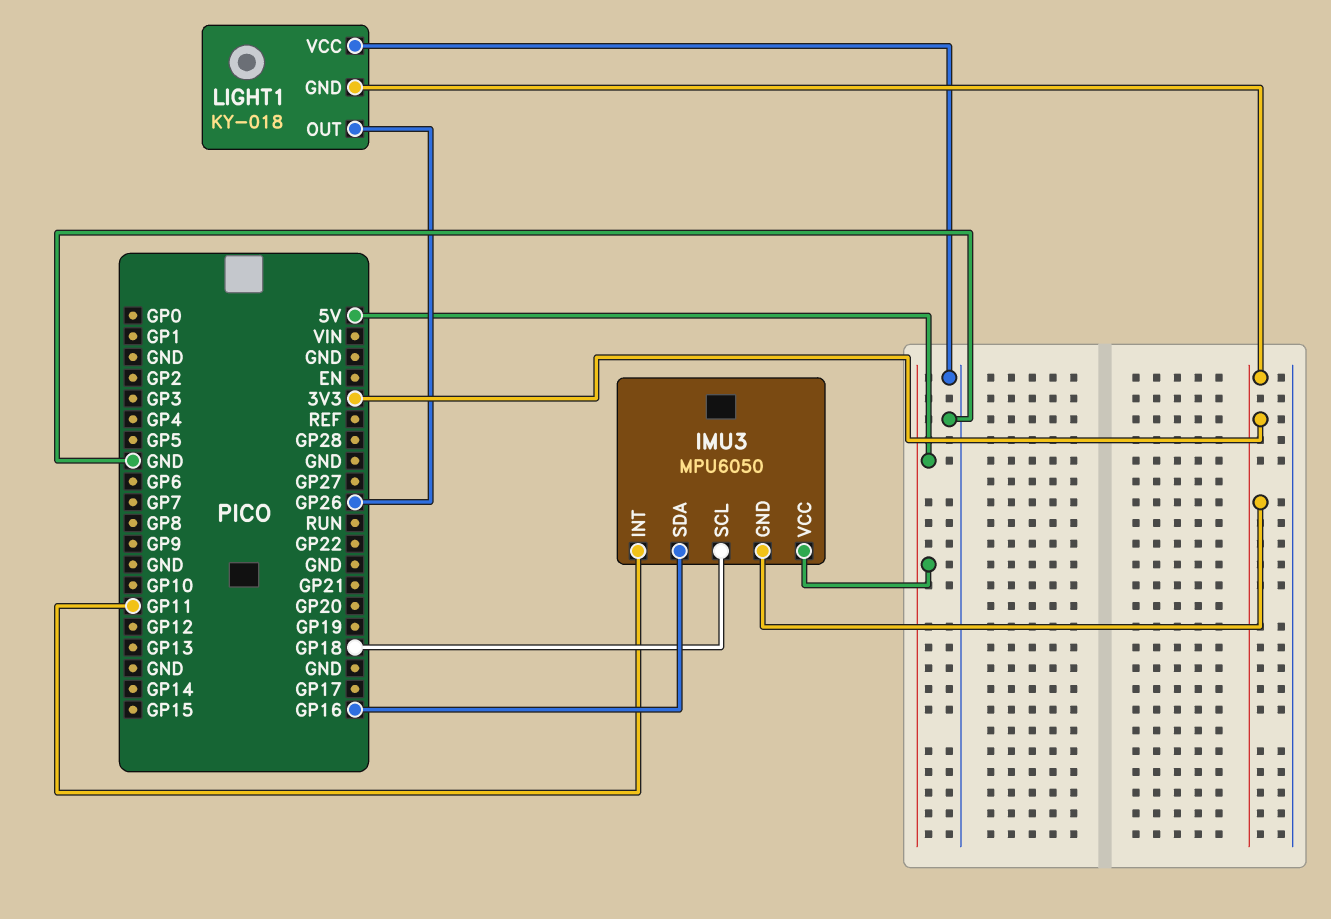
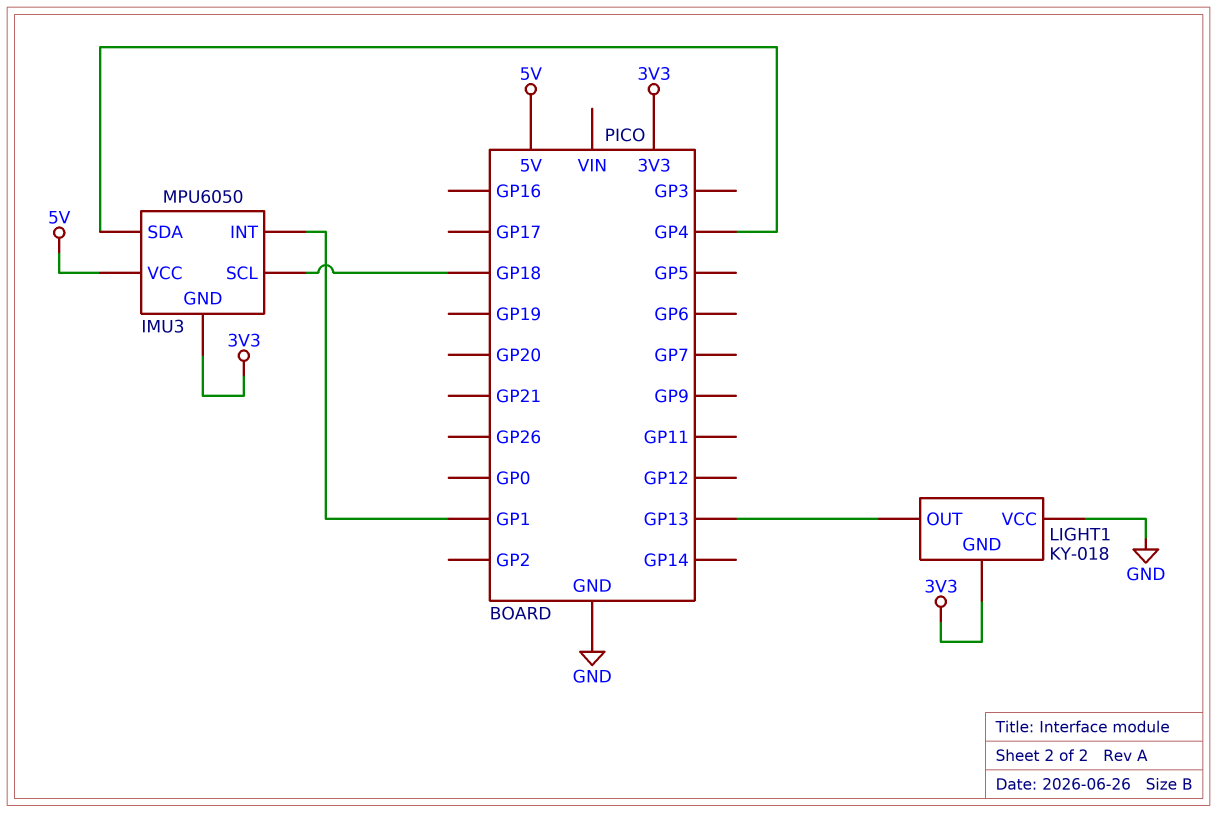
IMU3 pin INT: GP11 -> GP1
IMU3 pin SDA: GP16 -> GP4
LIGHT1 pin OUT: GP26 -> GP13

